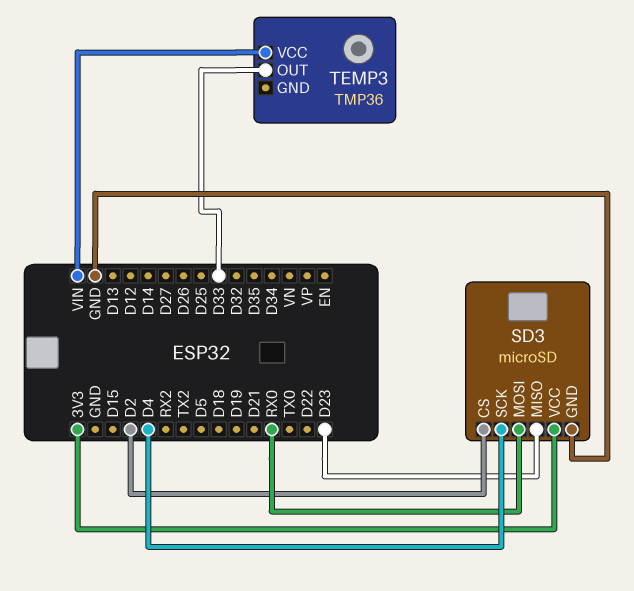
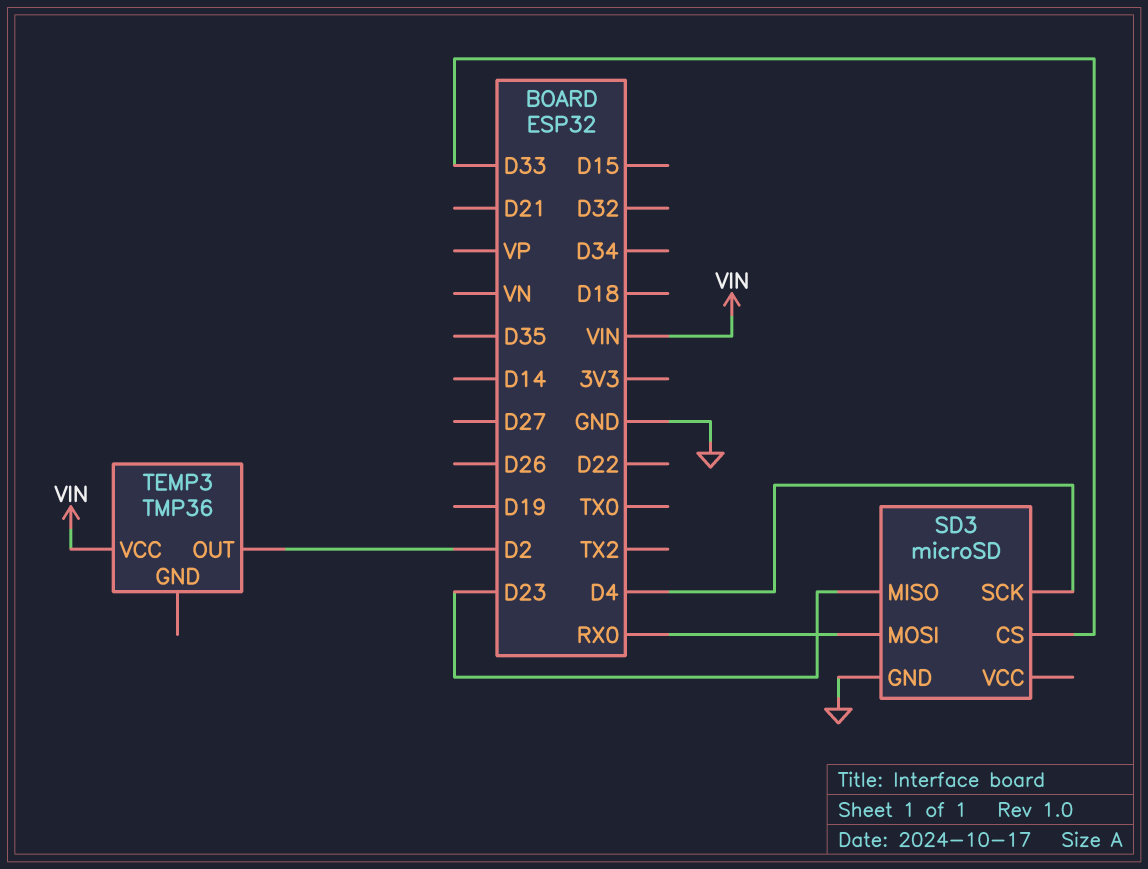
SD3 pin CS: D2 -> D33
SD3 pin VCC: 3V3 -> none
TEMP3 pin OUT: D33 -> D2

